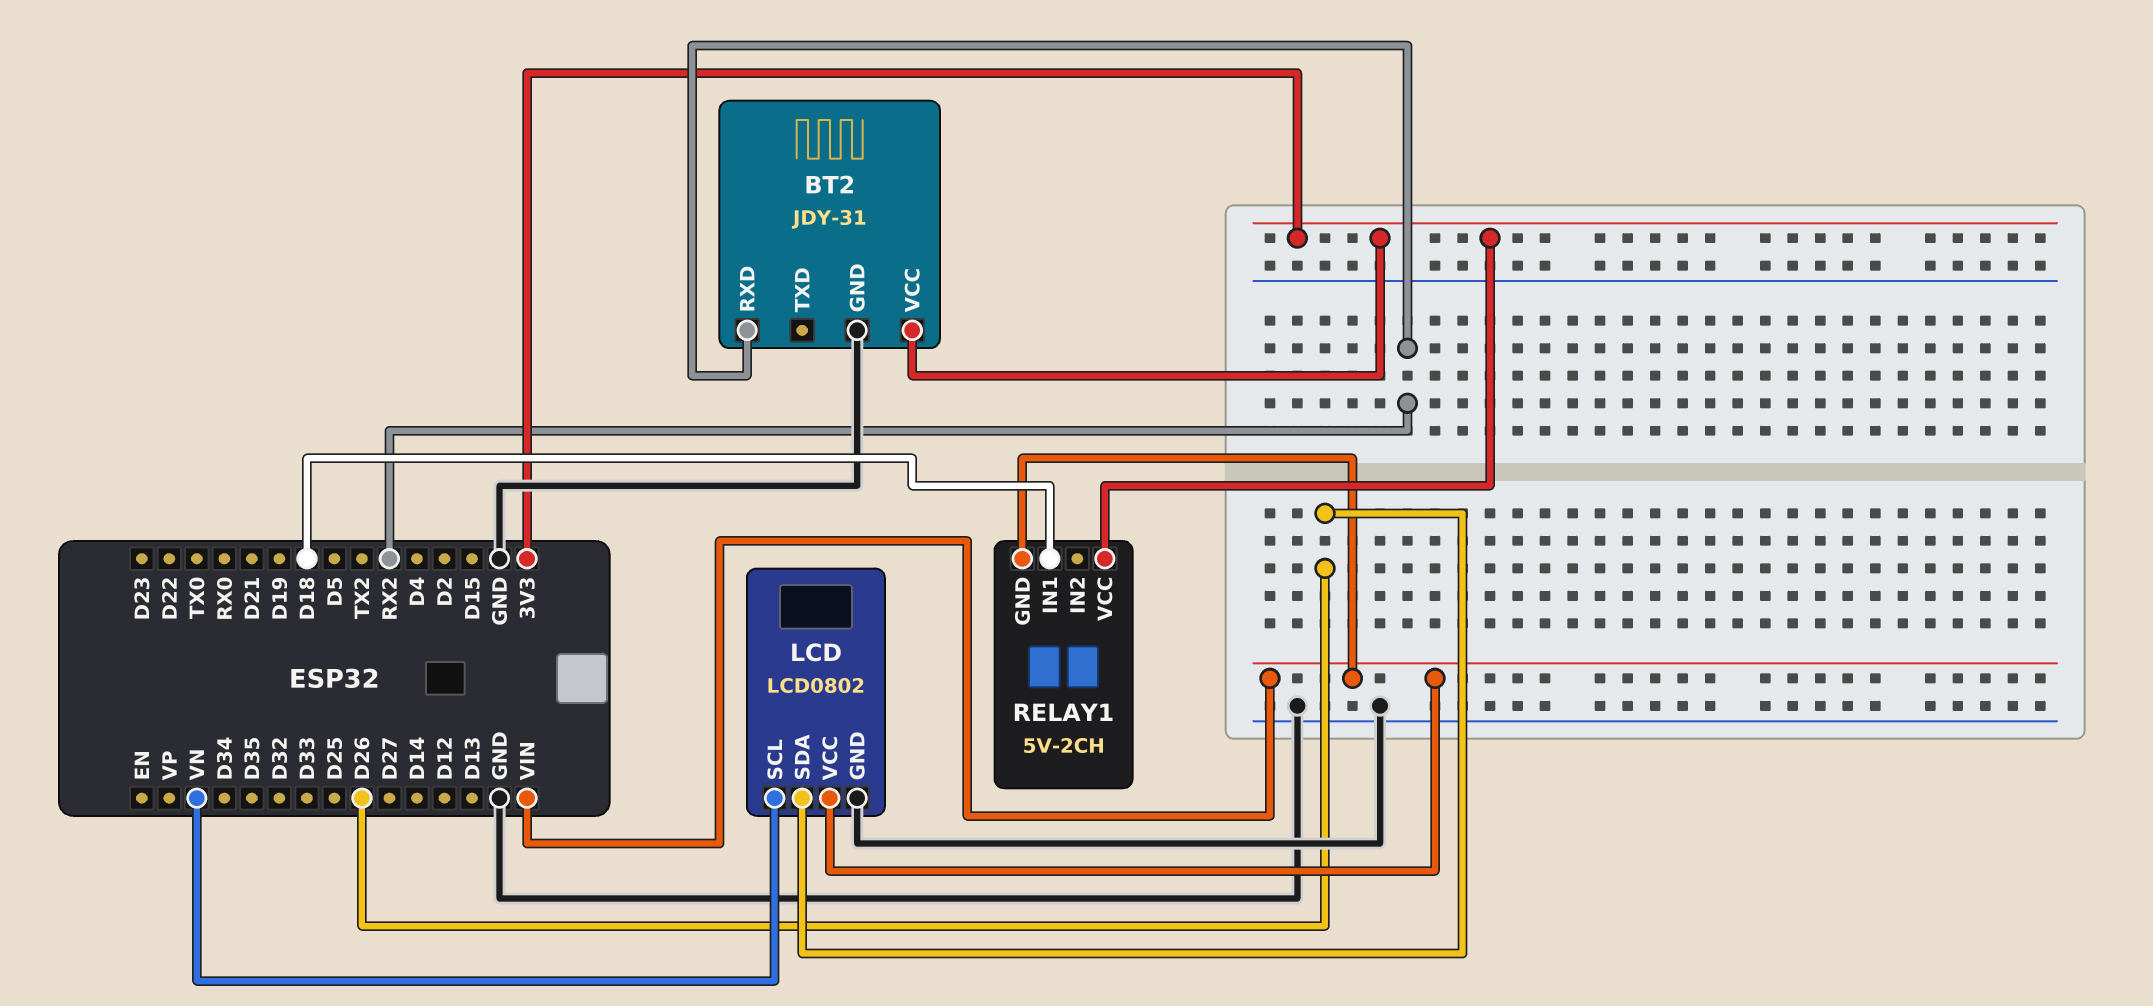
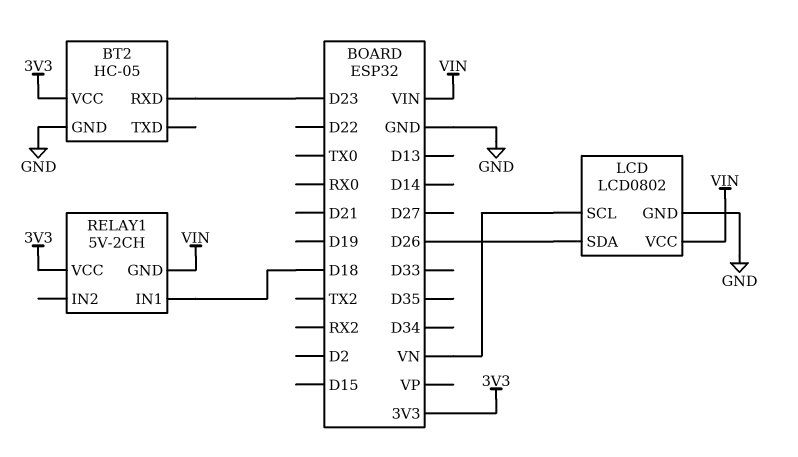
BT2: JDY-31 -> HC-05
BT2 pin RXD: RX2 -> D23

